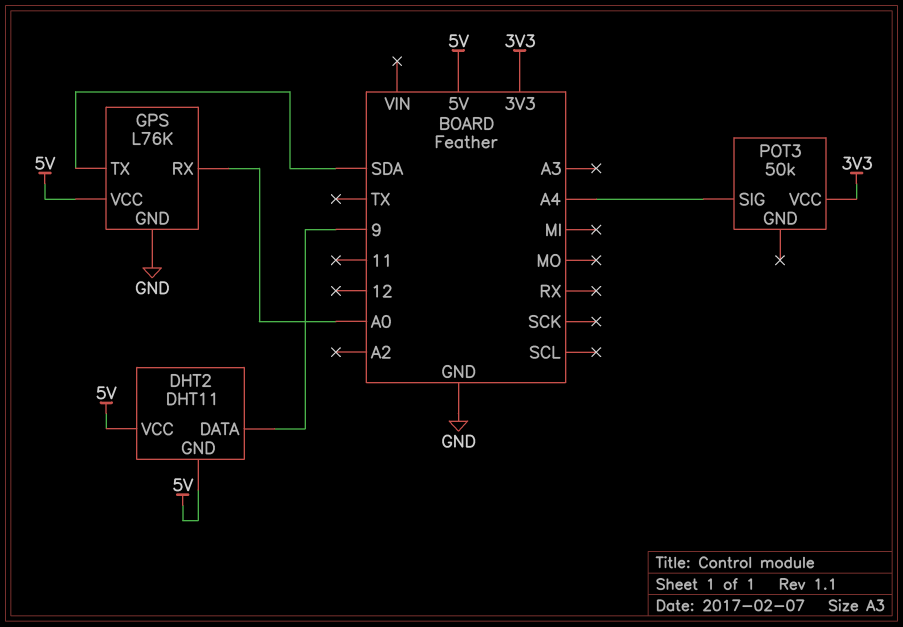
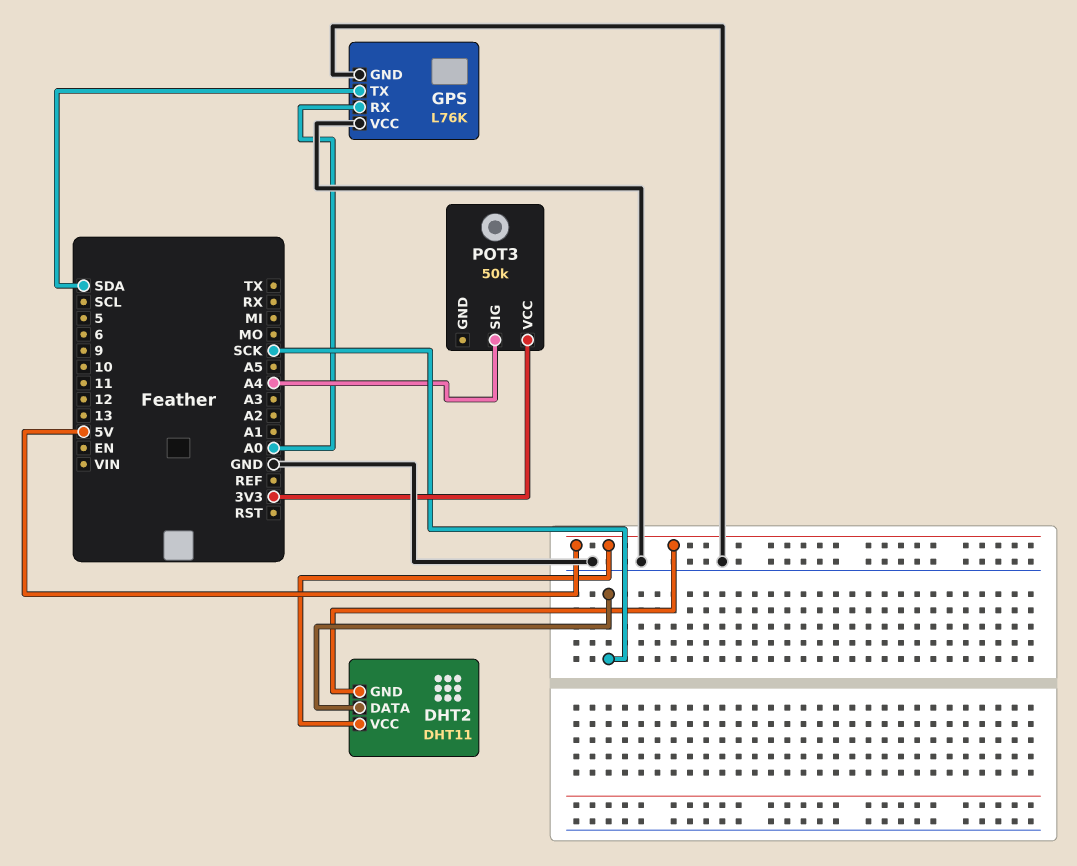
DHT2 pin DATA: 9 -> SCK
GPS pin VCC: 5V -> GND

